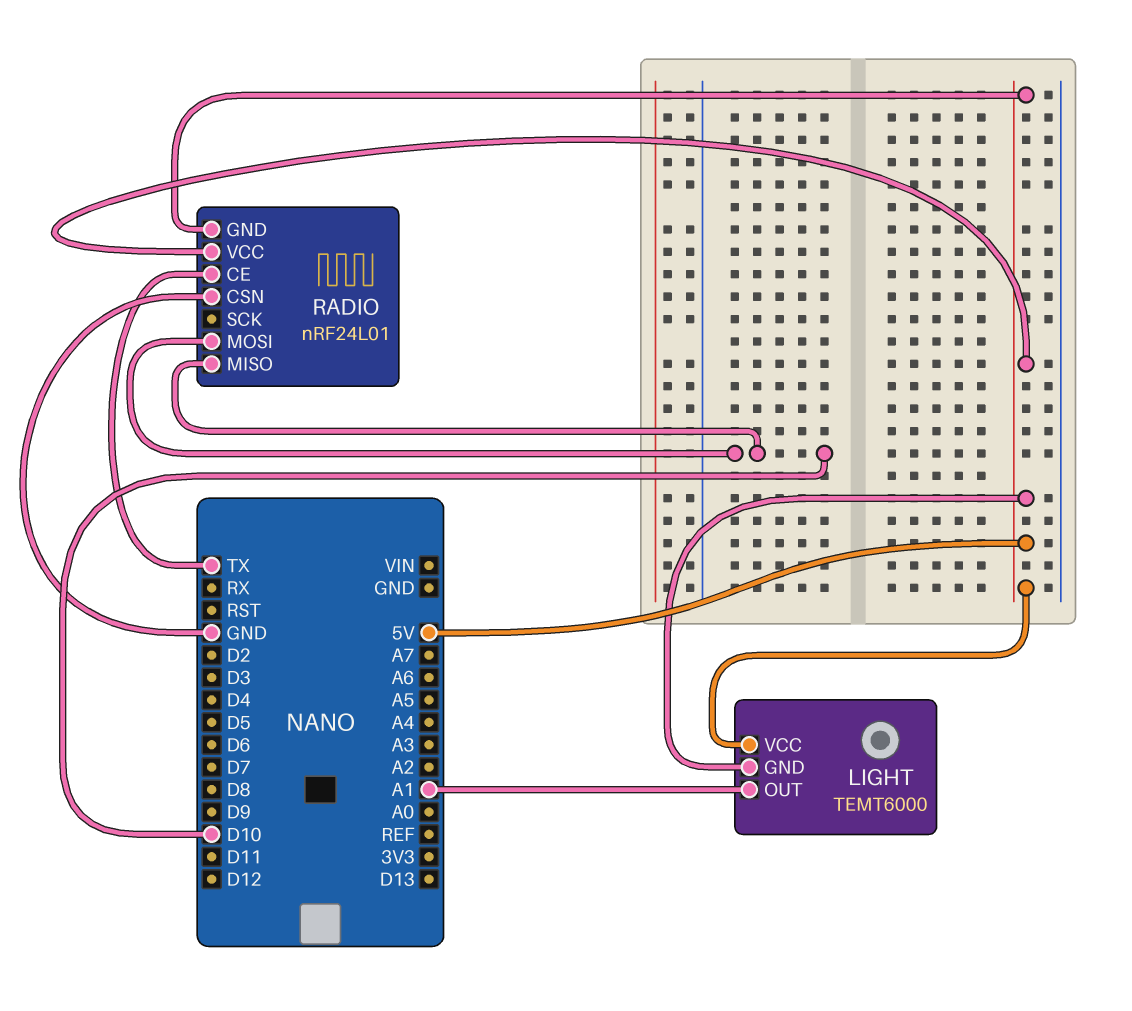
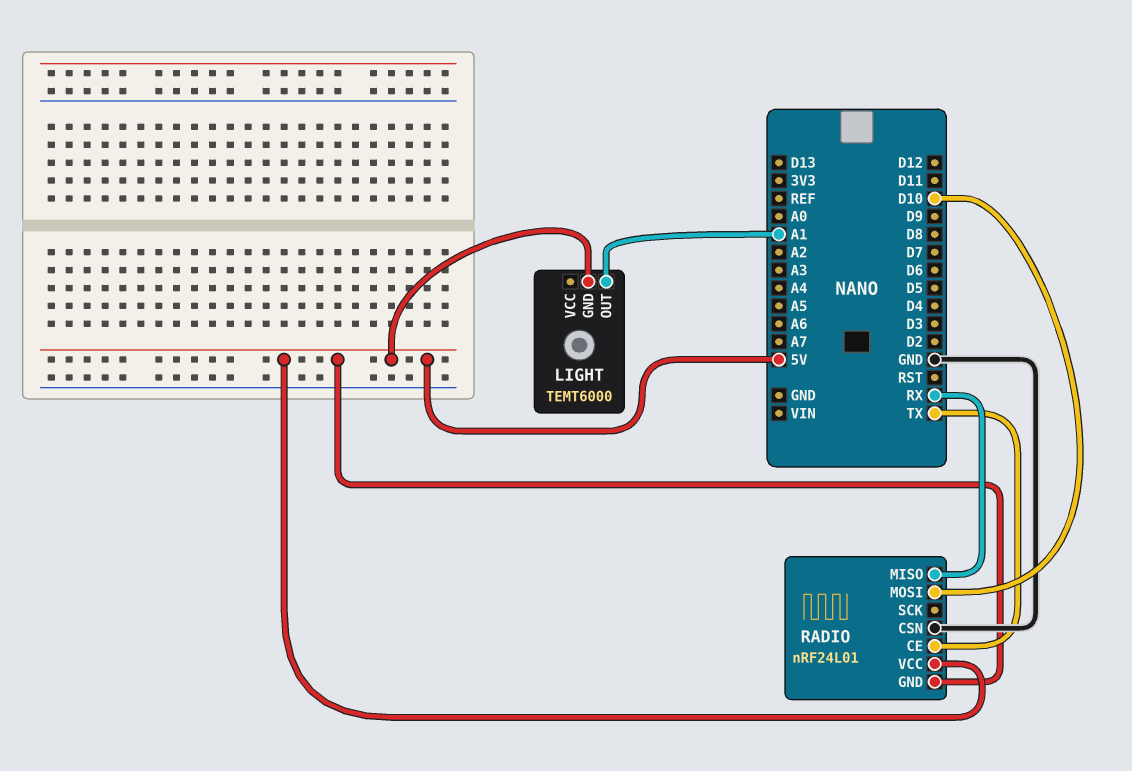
LIGHT pin VCC: 5V -> none
RADIO pin MISO: D10 -> RX

